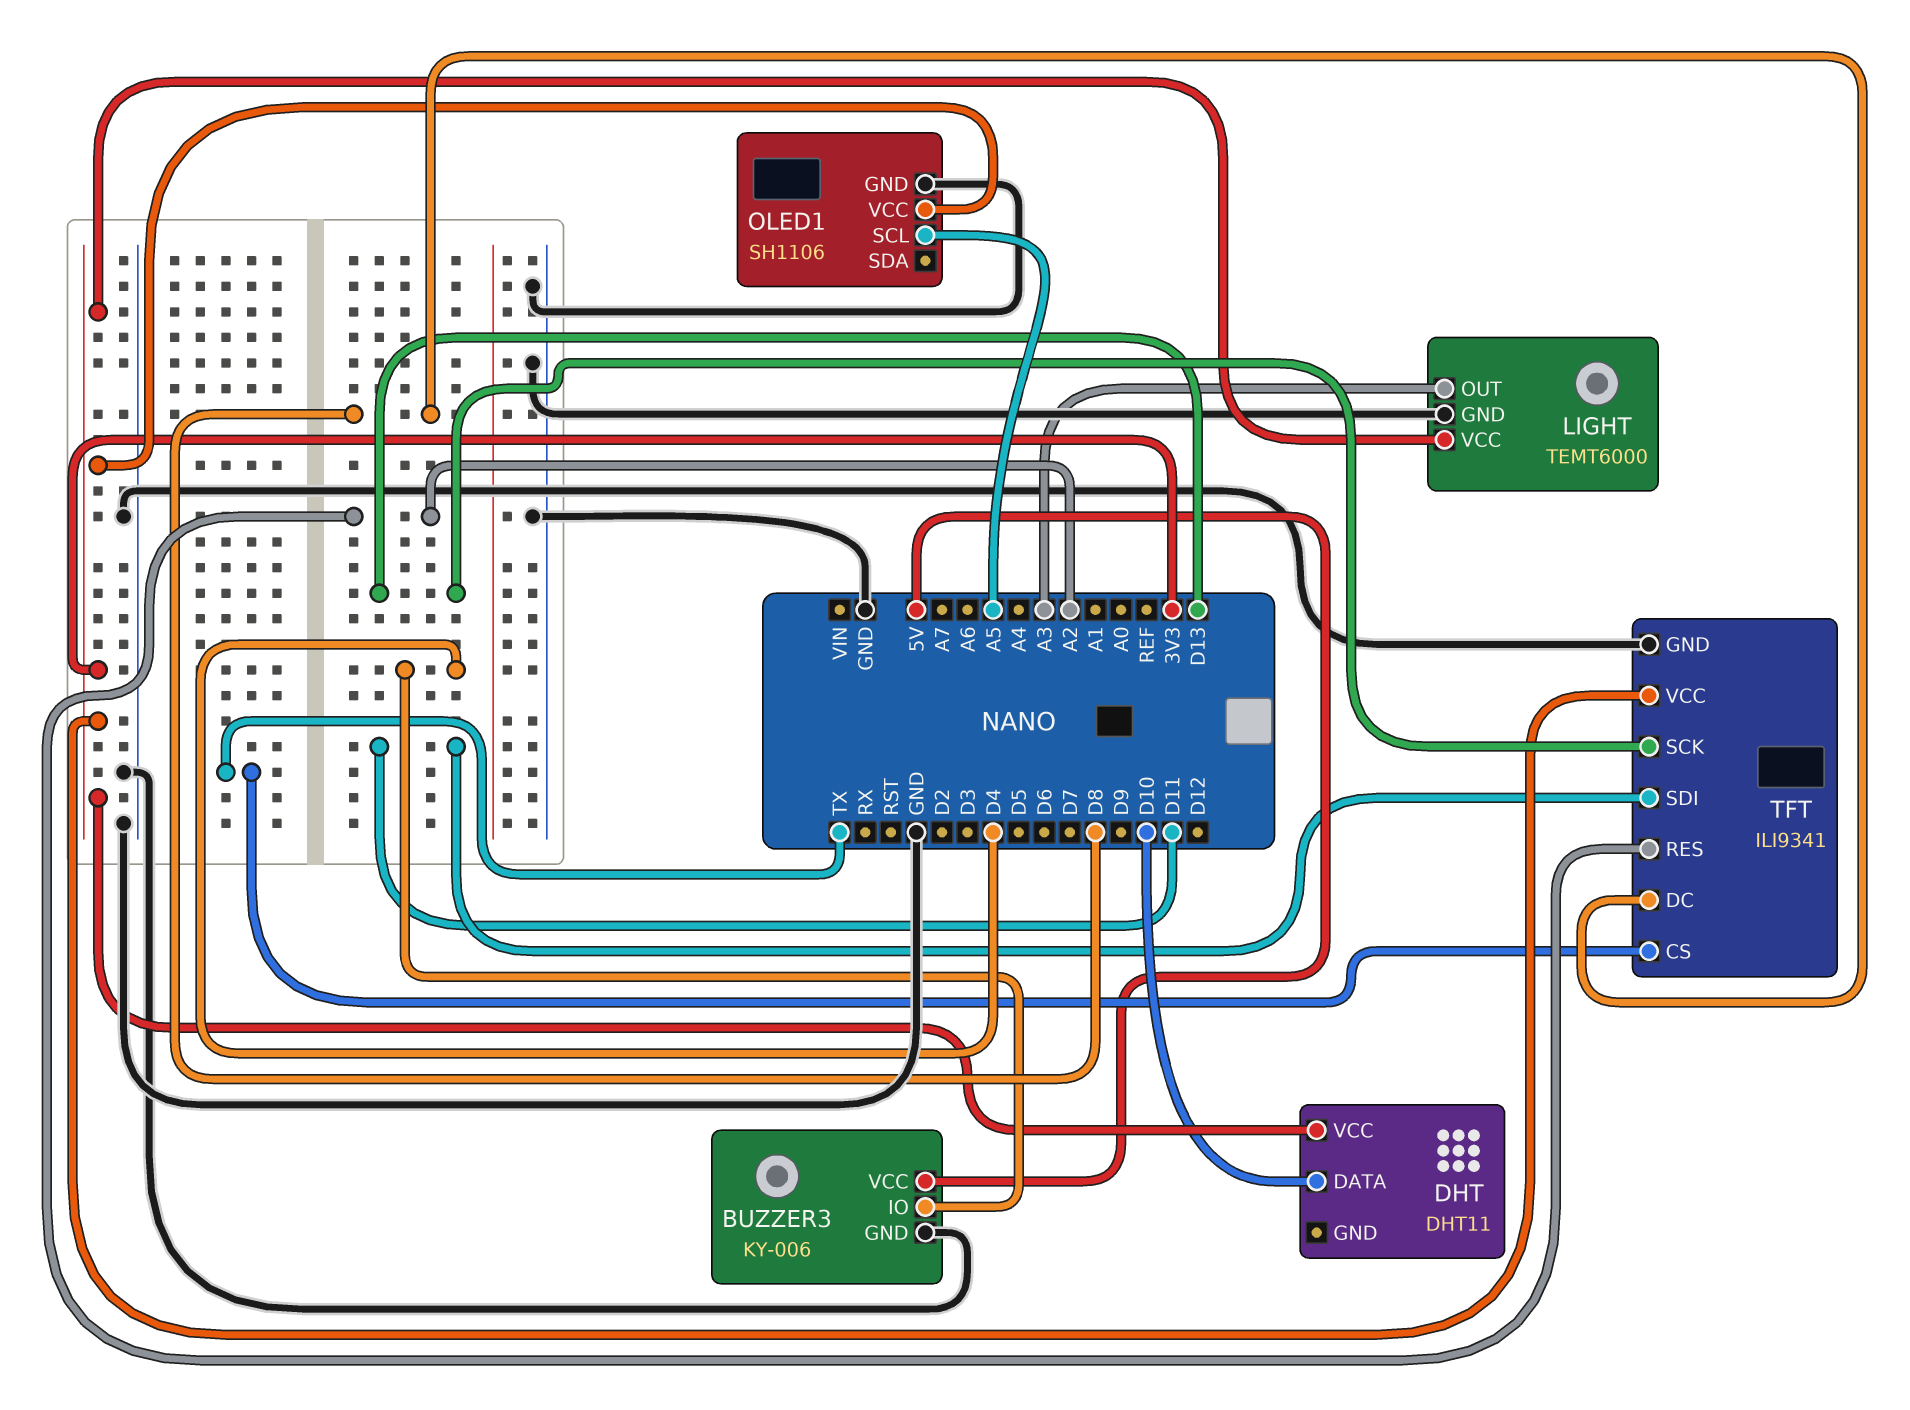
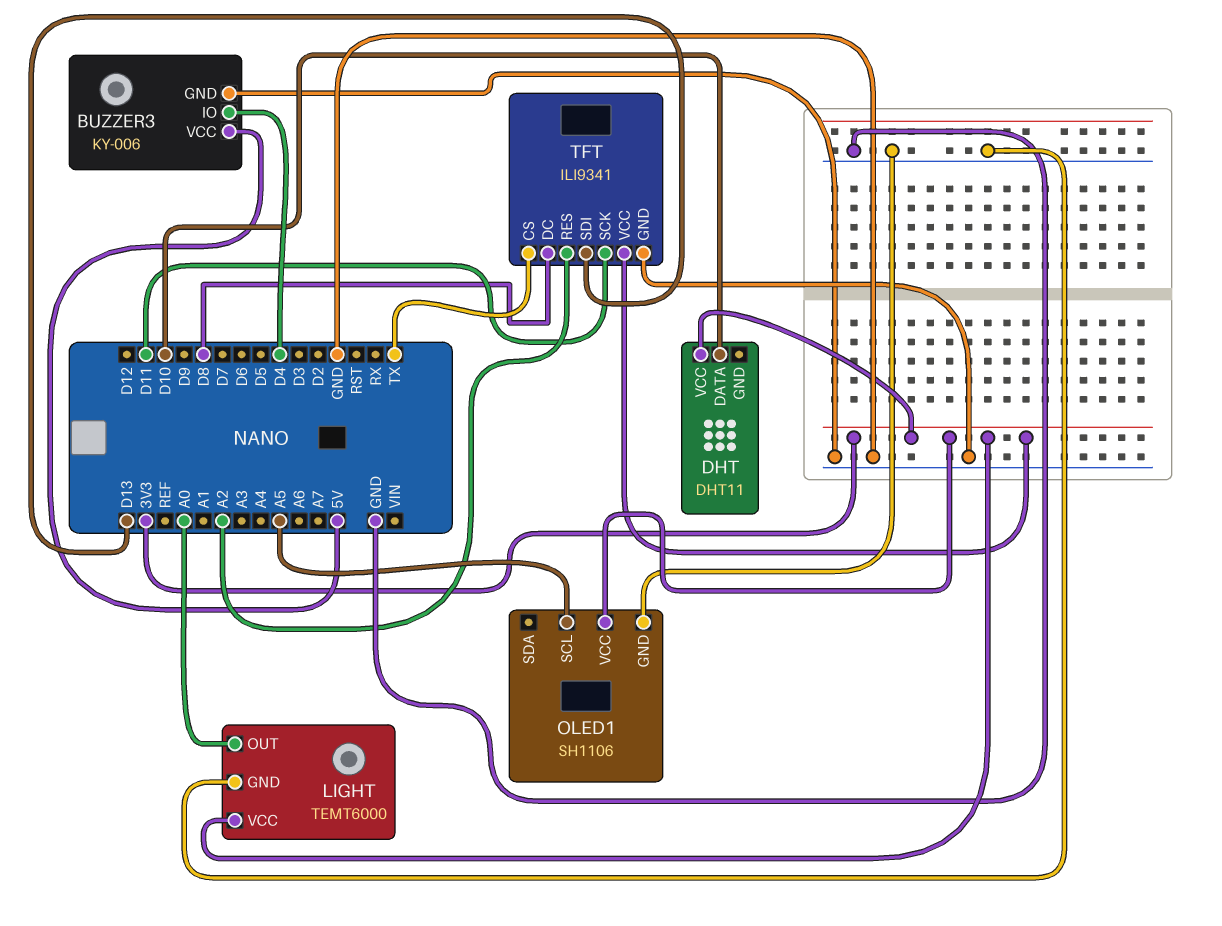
LIGHT pin OUT: A3 -> A0
TFT pin SCK: D13 -> D11
TFT pin SDI: D11 -> D13

